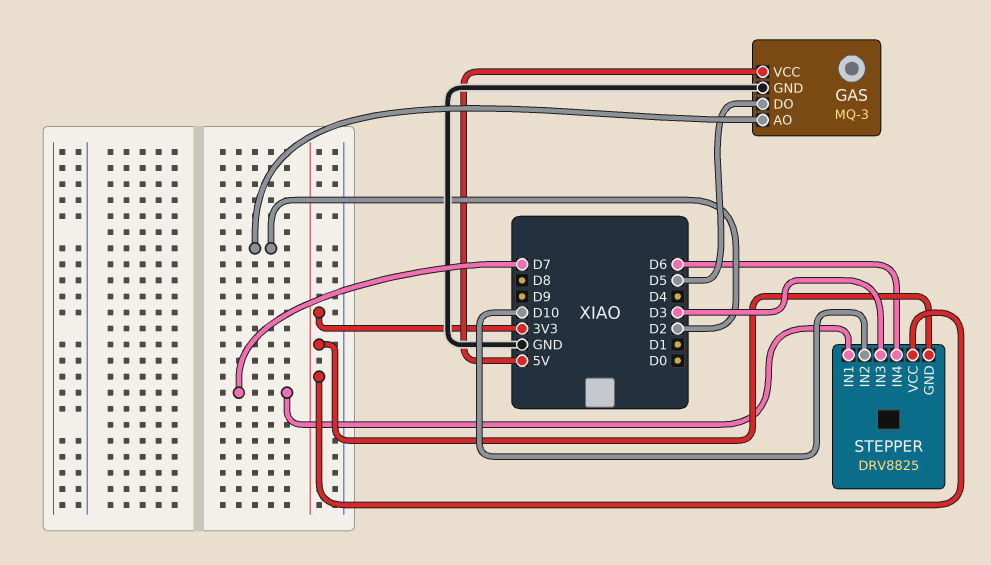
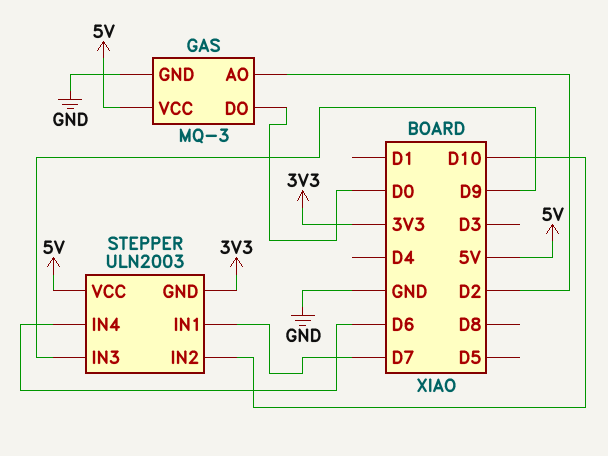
GAS pin DO: D5 -> D0
STEPPER: DRV8825 -> ULN2003
STEPPER pin IN3: D3 -> D9
STEPPER pin VCC: 3V3 -> 5V

